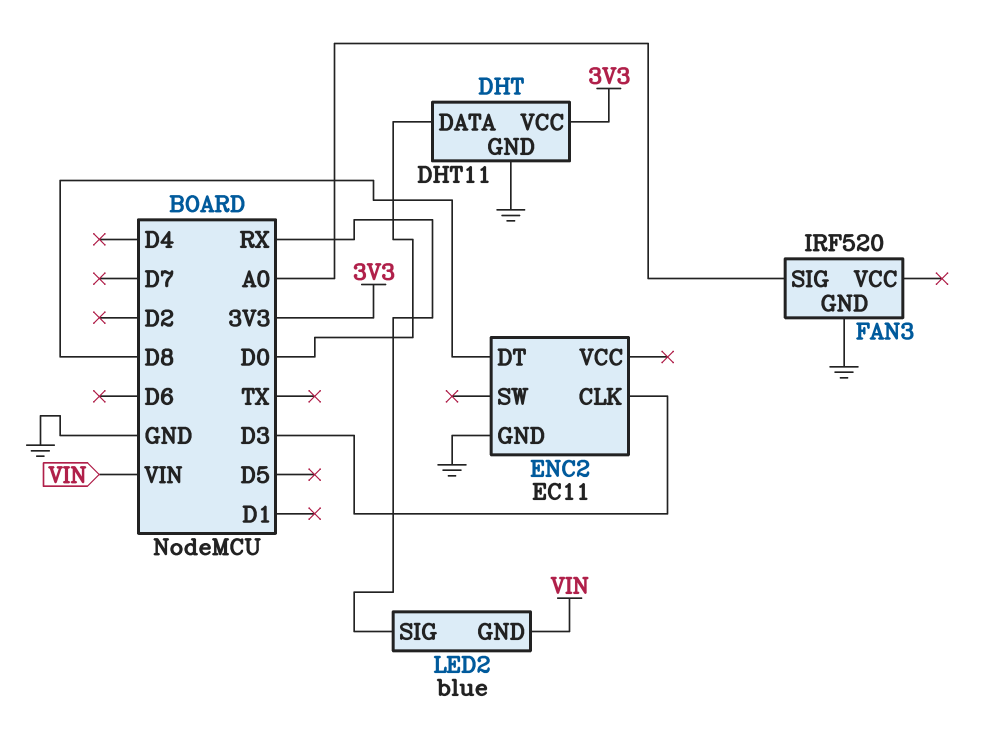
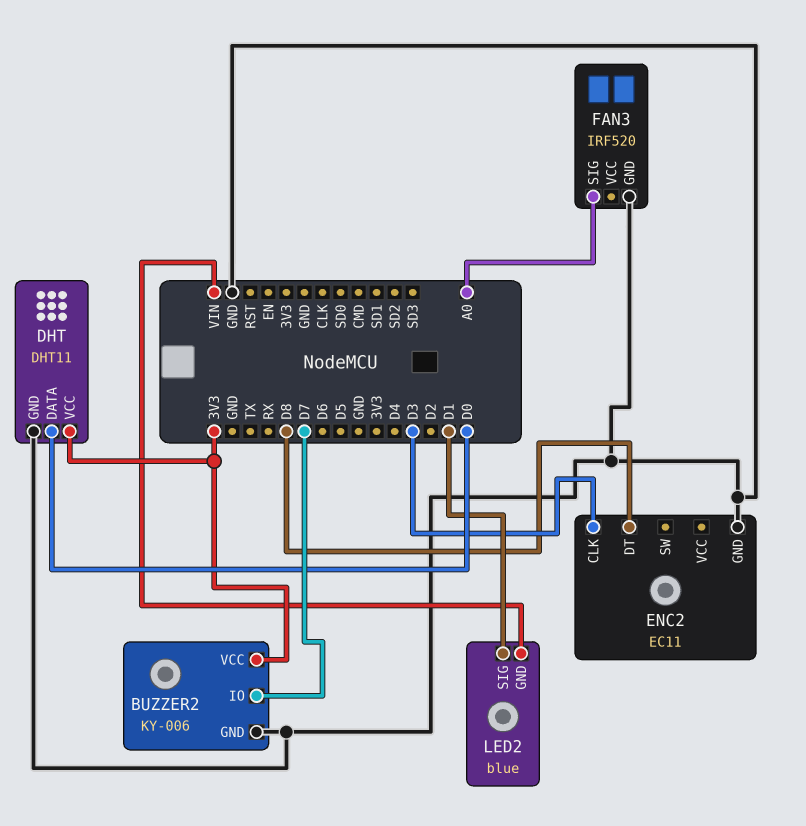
BUZZER2: none -> KY-006
BUZZER2 pin GND: none -> GND
BUZZER2 pin IO: none -> D7
BUZZER2 pin VCC: none -> 3V3
LED2 pin SIG: RX -> D1

